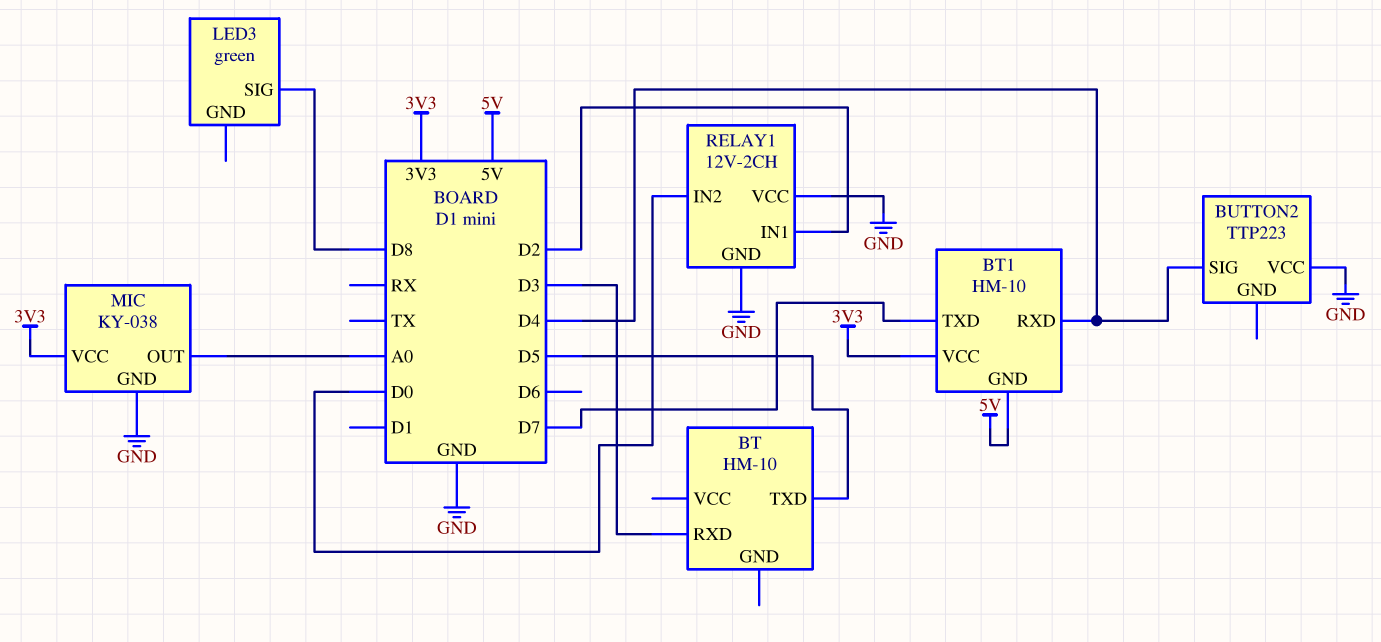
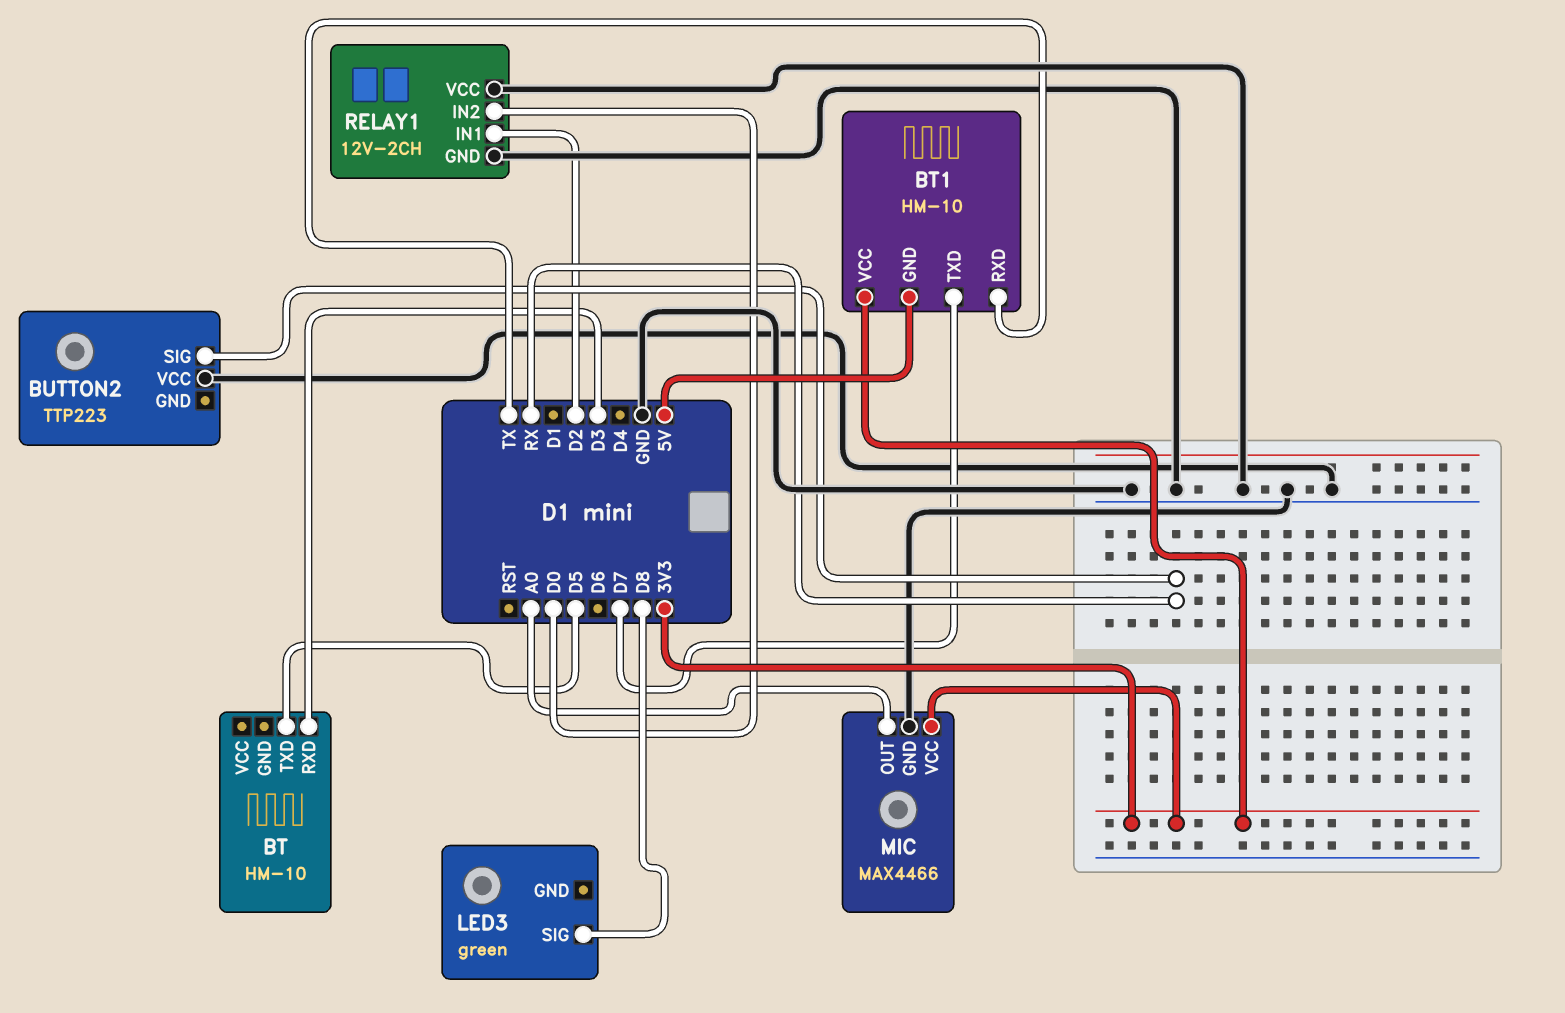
BT1 pin RXD: D4 -> TX
BUTTON2 pin SIG: D4 -> RX
MIC: KY-038 -> MAX4466

